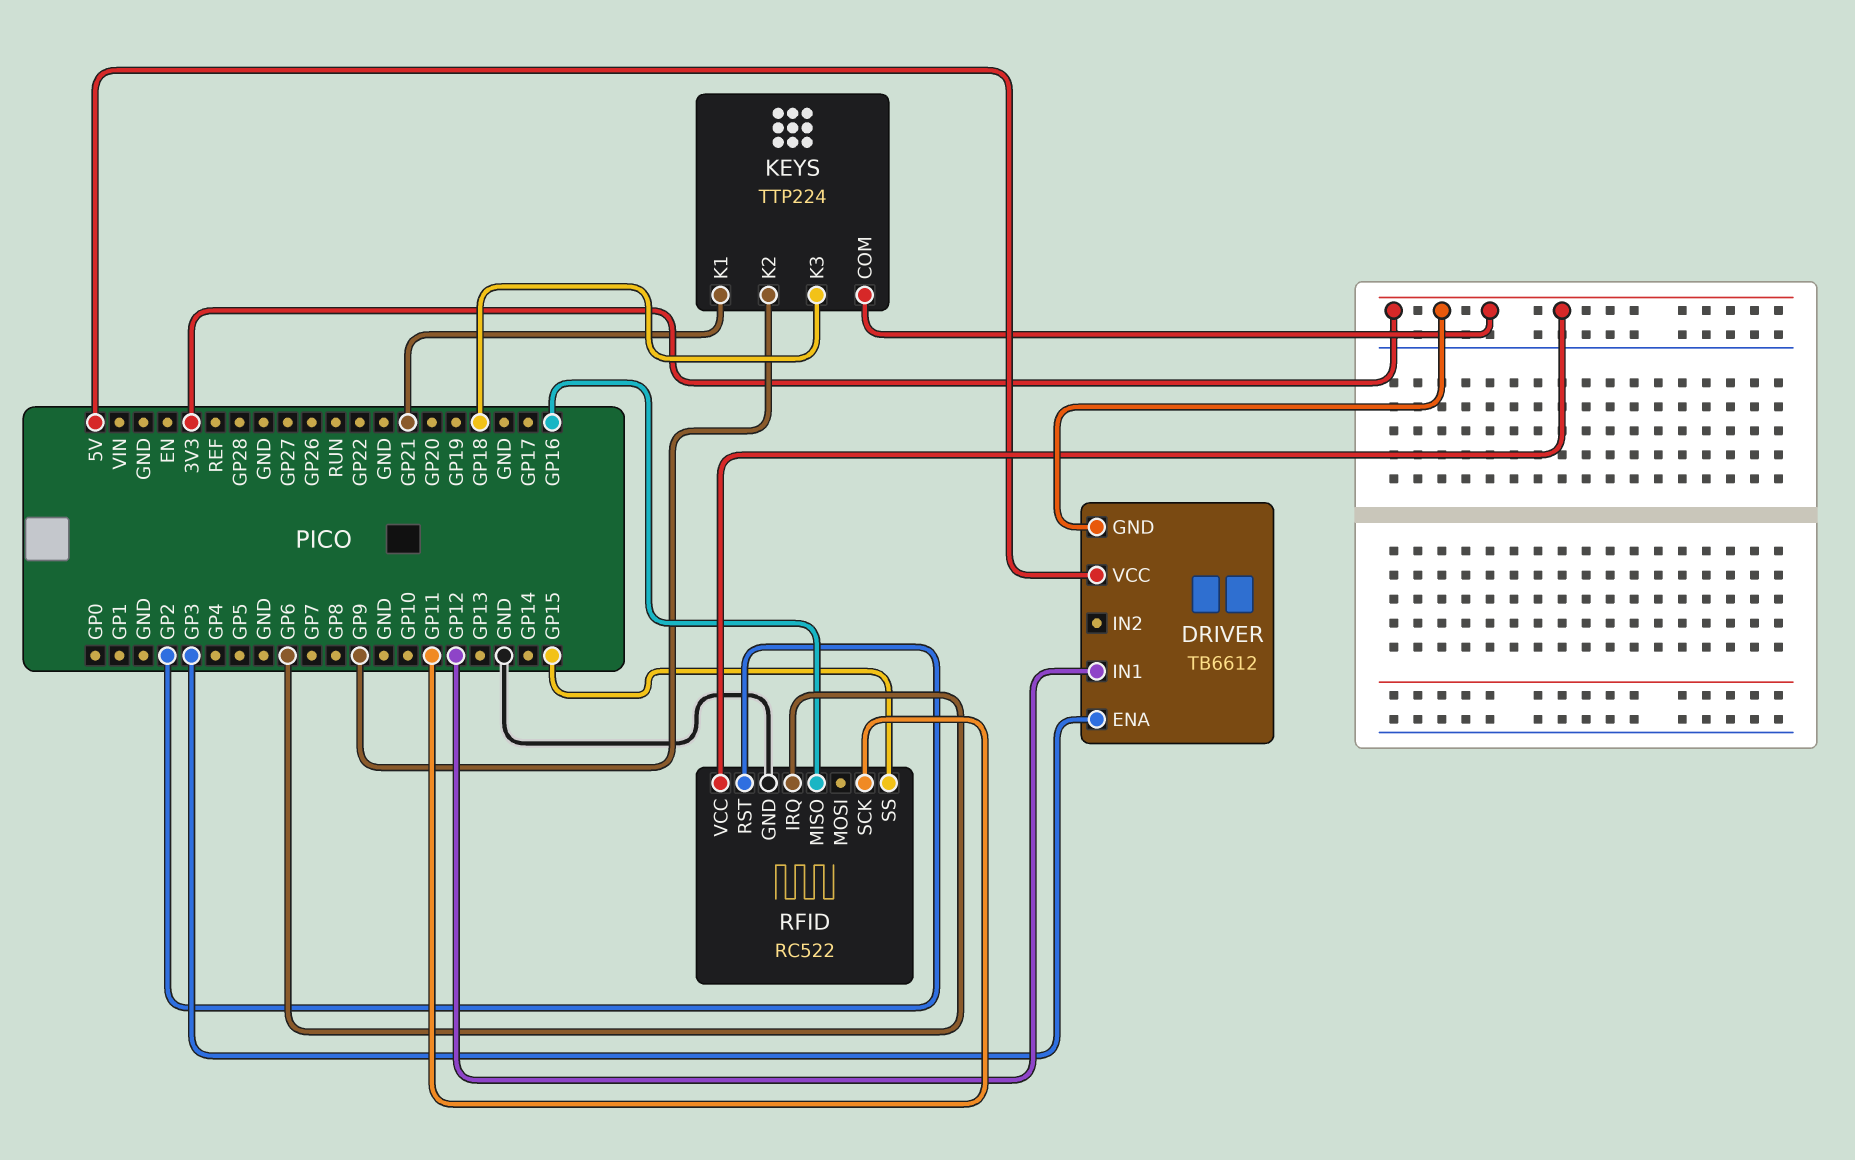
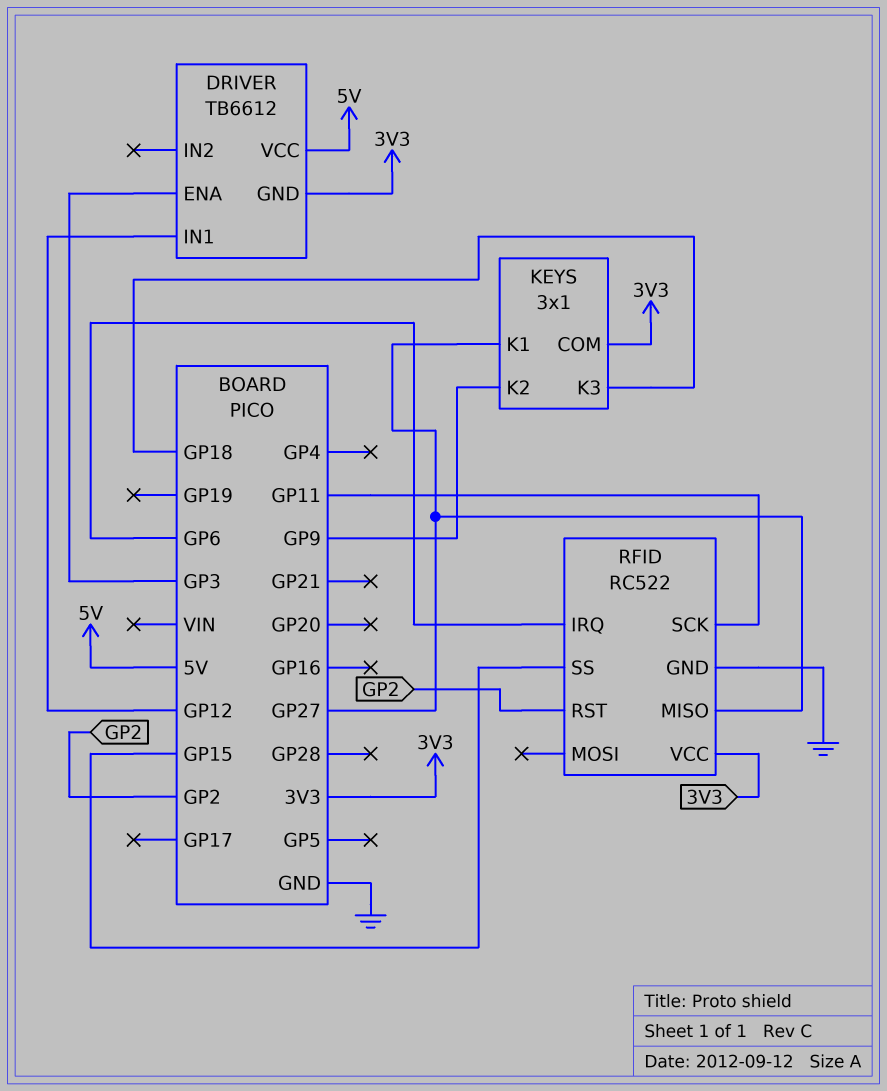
KEYS: TTP224 -> 3x1
KEYS pin K1: GP21 -> GP27
RFID pin MISO: GP16 -> GP27

